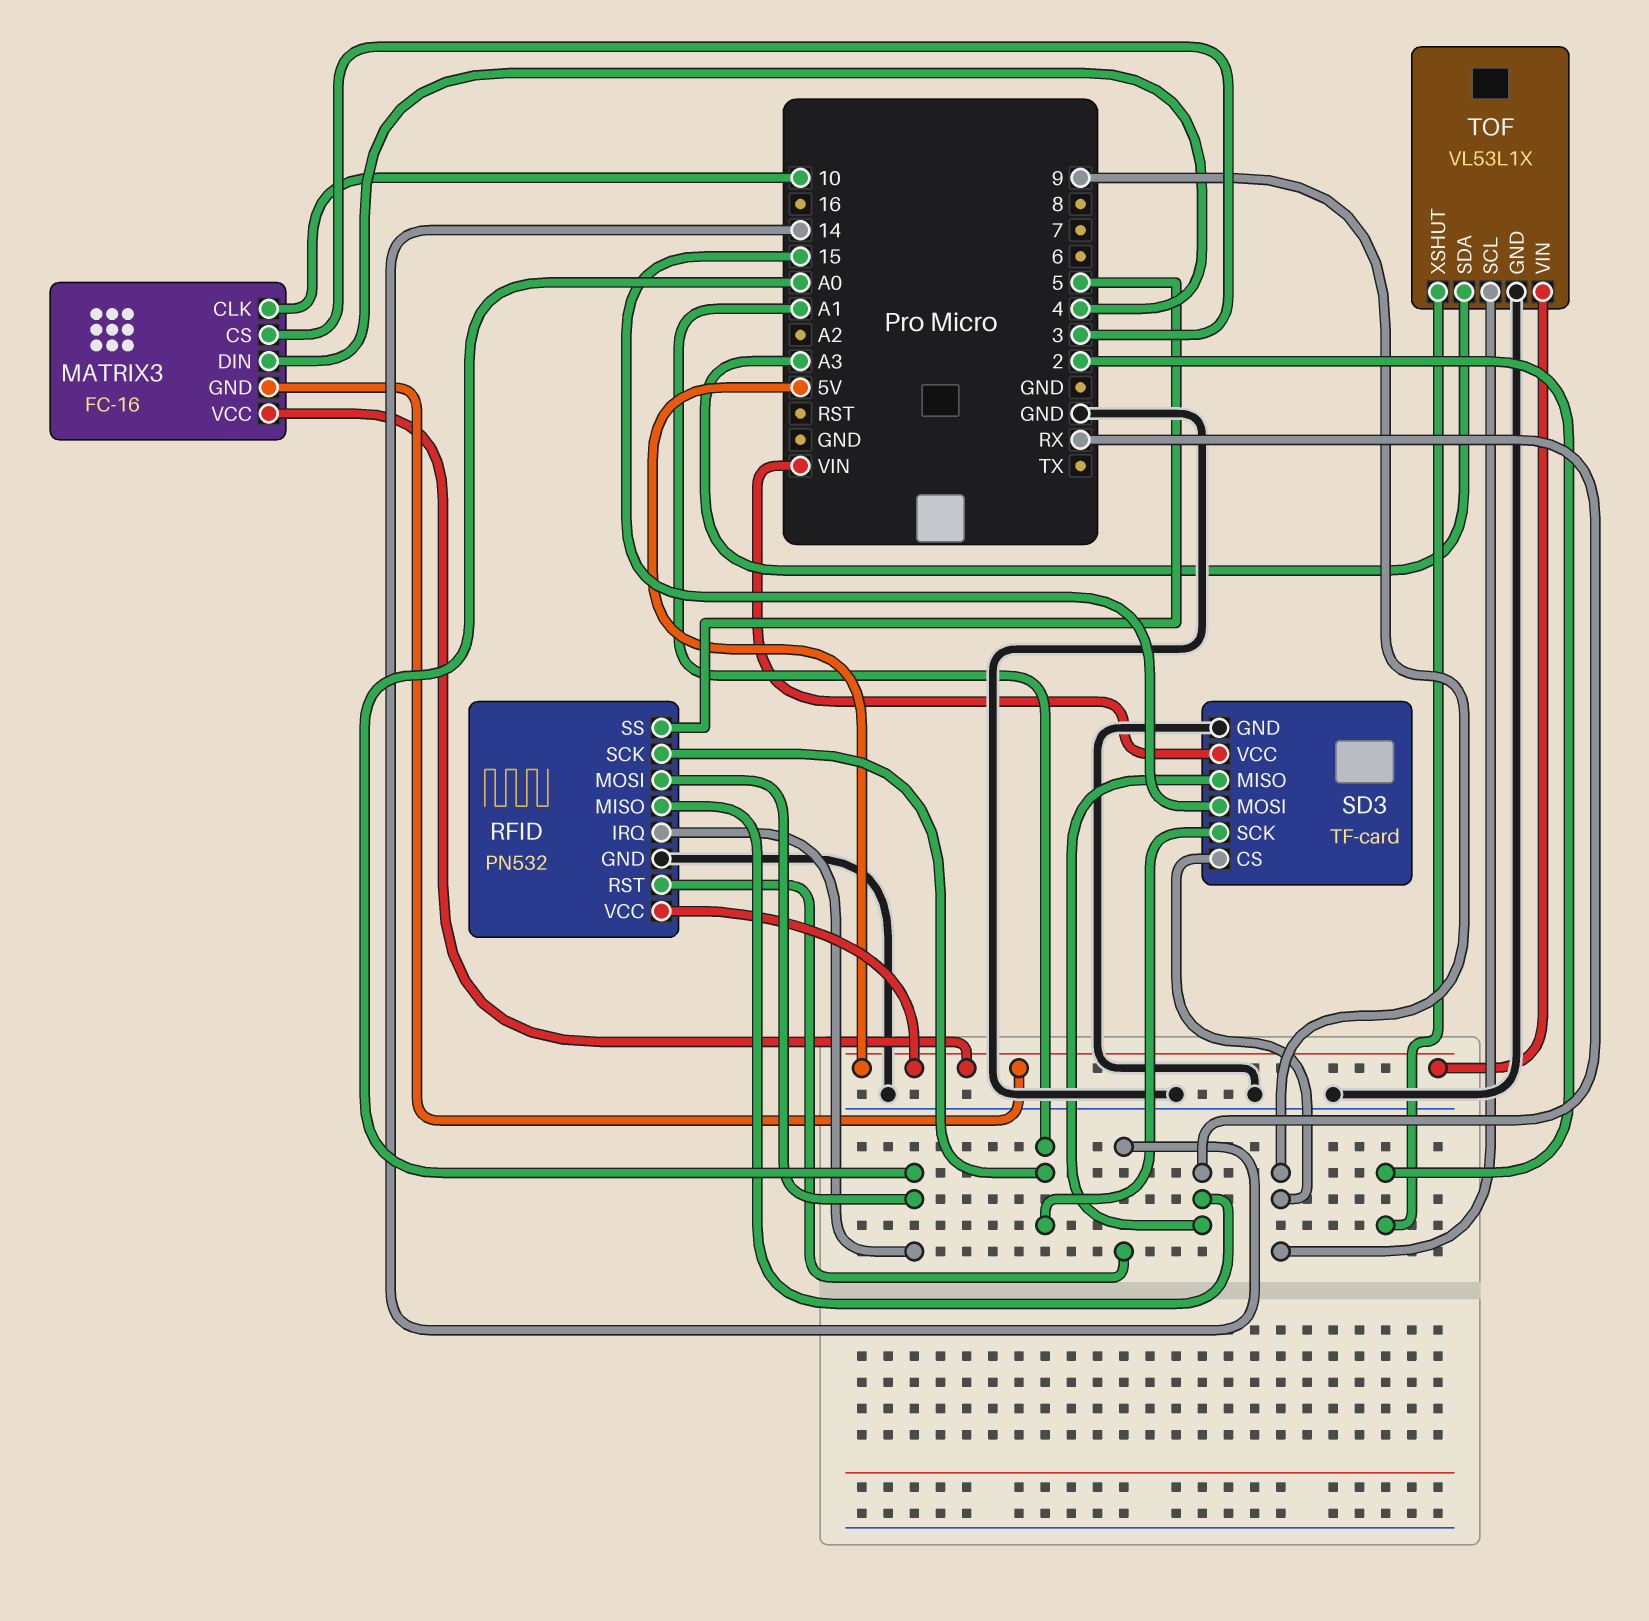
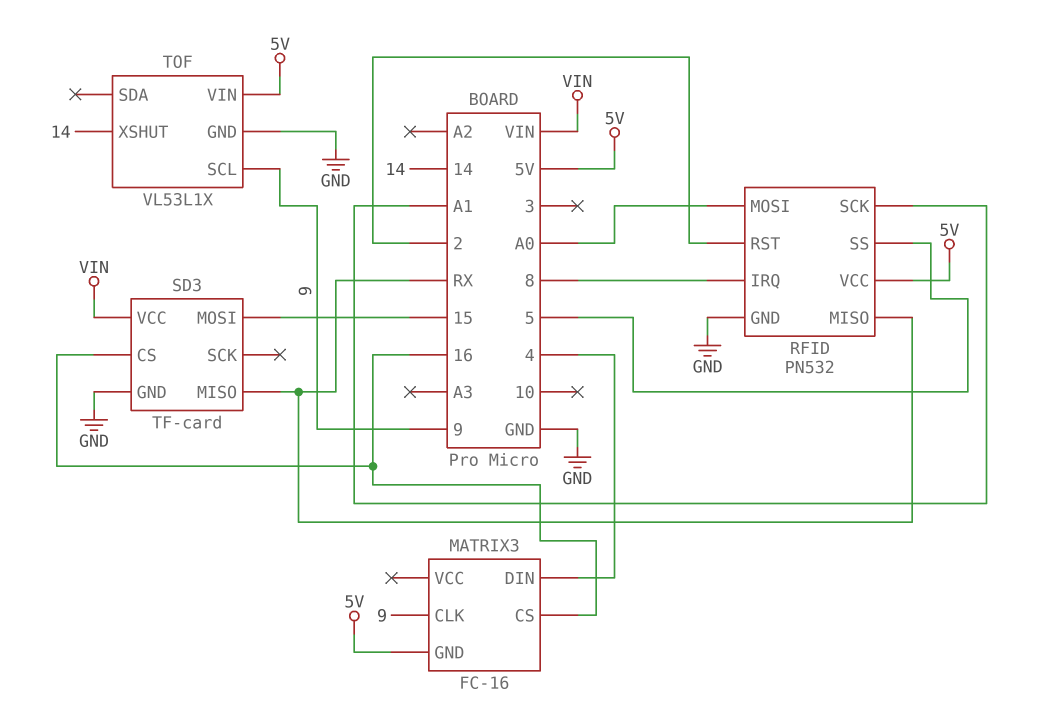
MATRIX3 pin CLK: 10 -> 9
MATRIX3 pin CS: 3 -> 16
MATRIX3 pin VCC: 5V -> none
RFID pin IRQ: A0 -> 8
RFID pin RST: 14 -> 2
SD3 pin CS: 9 -> 16
SD3 pin SCK: A1 -> none
TOF pin SDA: A3 -> none
TOF pin XSHUT: 2 -> 14

